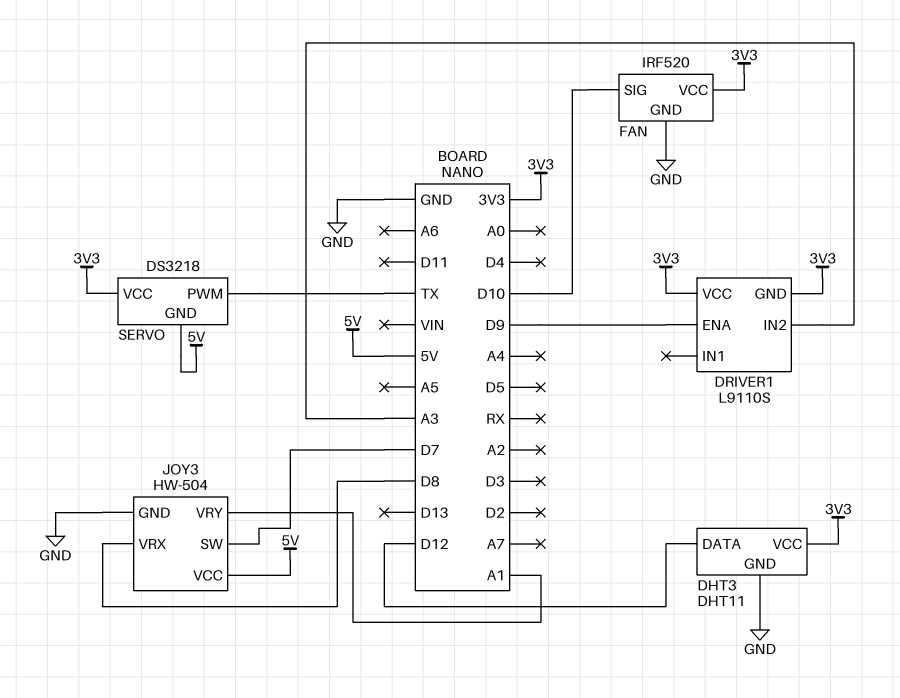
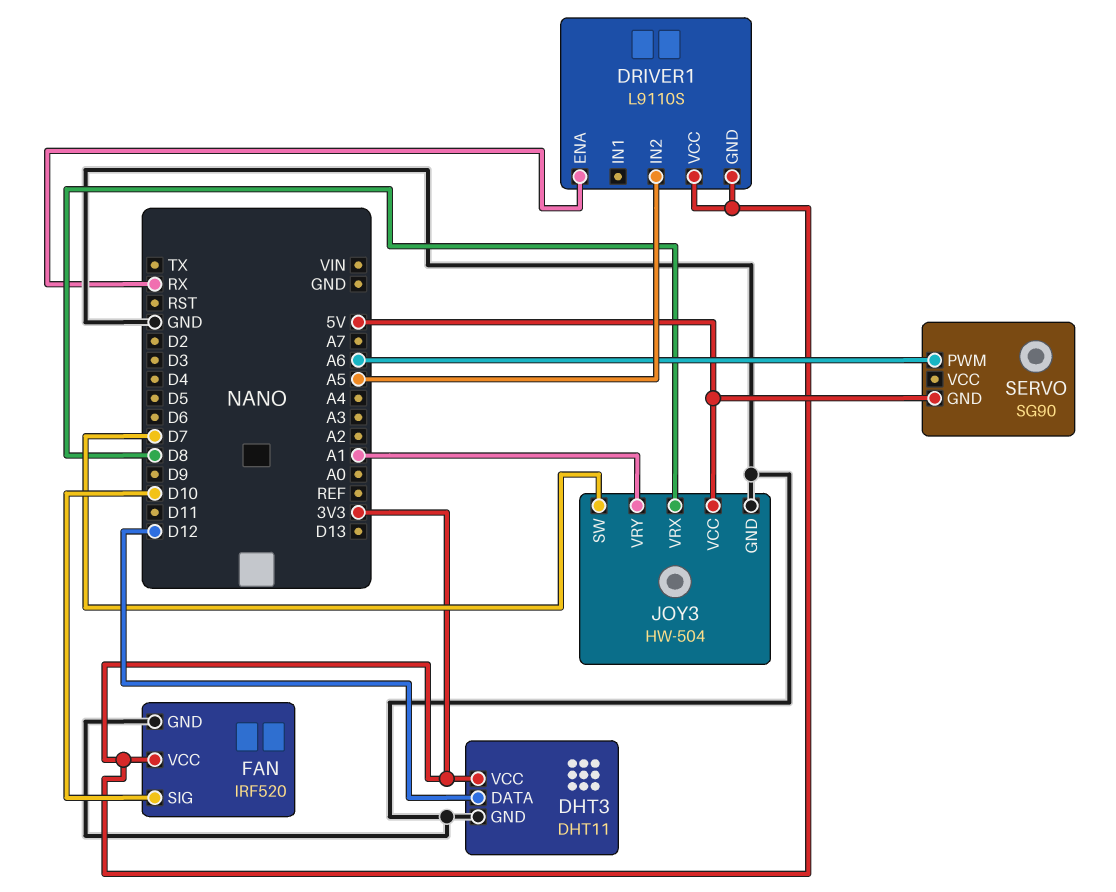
DRIVER1 pin ENA: D9 -> RX
DRIVER1 pin IN2: A3 -> A5
SERVO: DS3218 -> SG90
SERVO pin PWM: TX -> A6
SERVO pin VCC: 3V3 -> none

